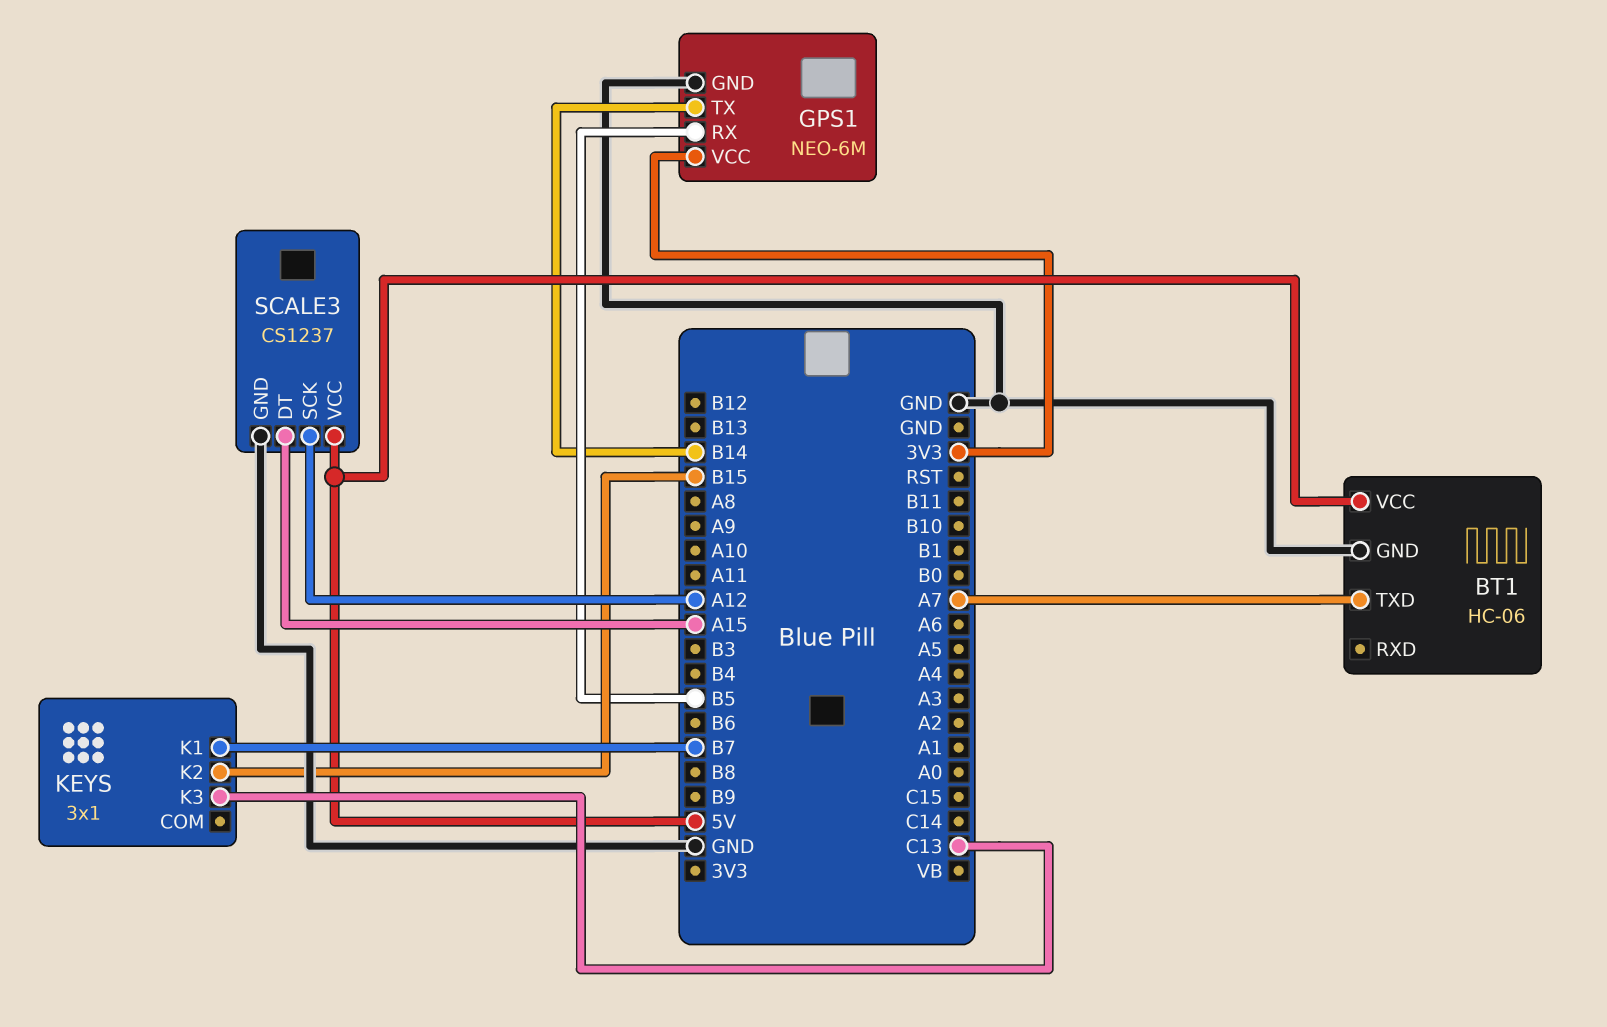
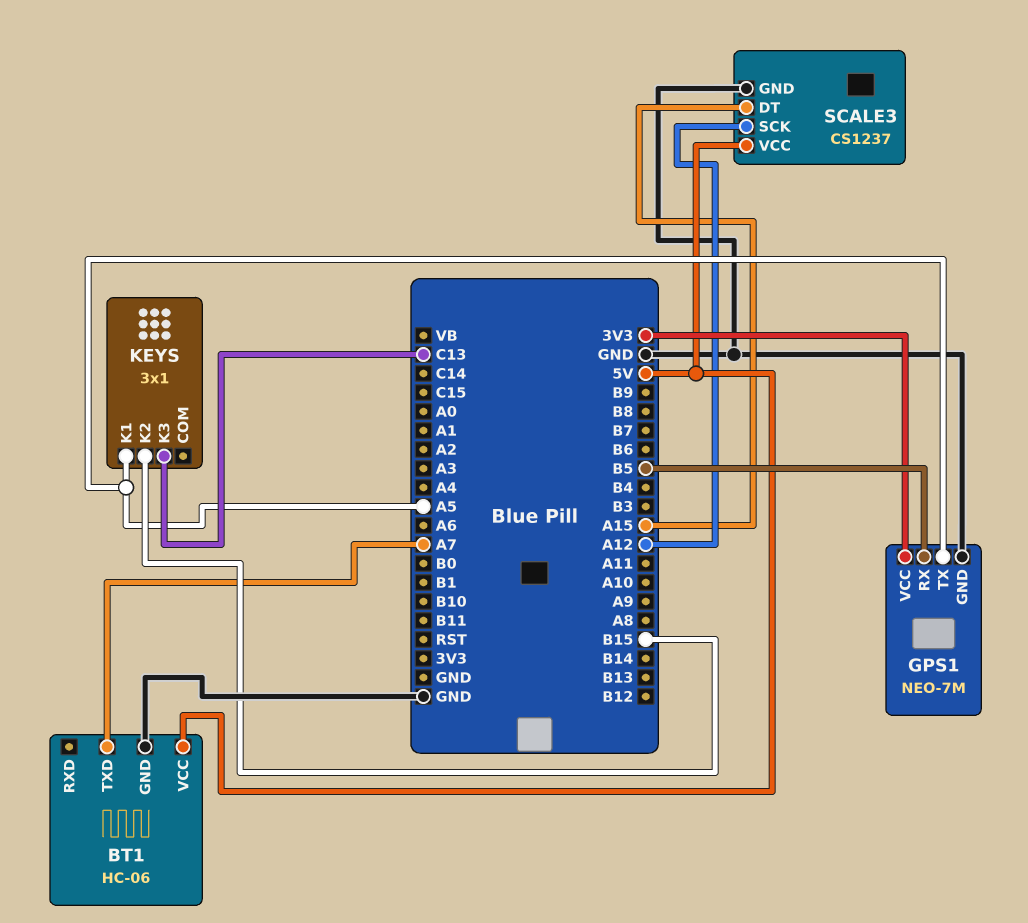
GPS1: NEO-6M -> NEO-7M
GPS1 pin TX: B14 -> A5
KEYS pin K1: B7 -> A5

